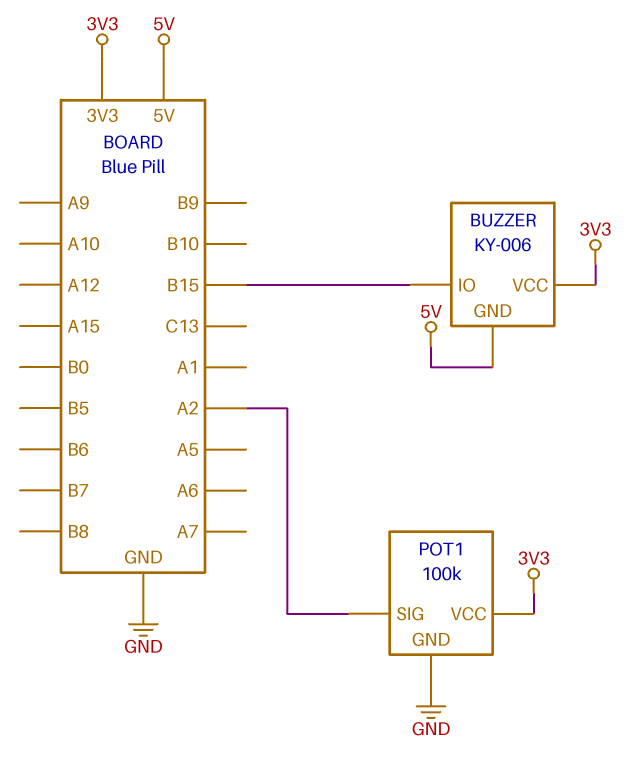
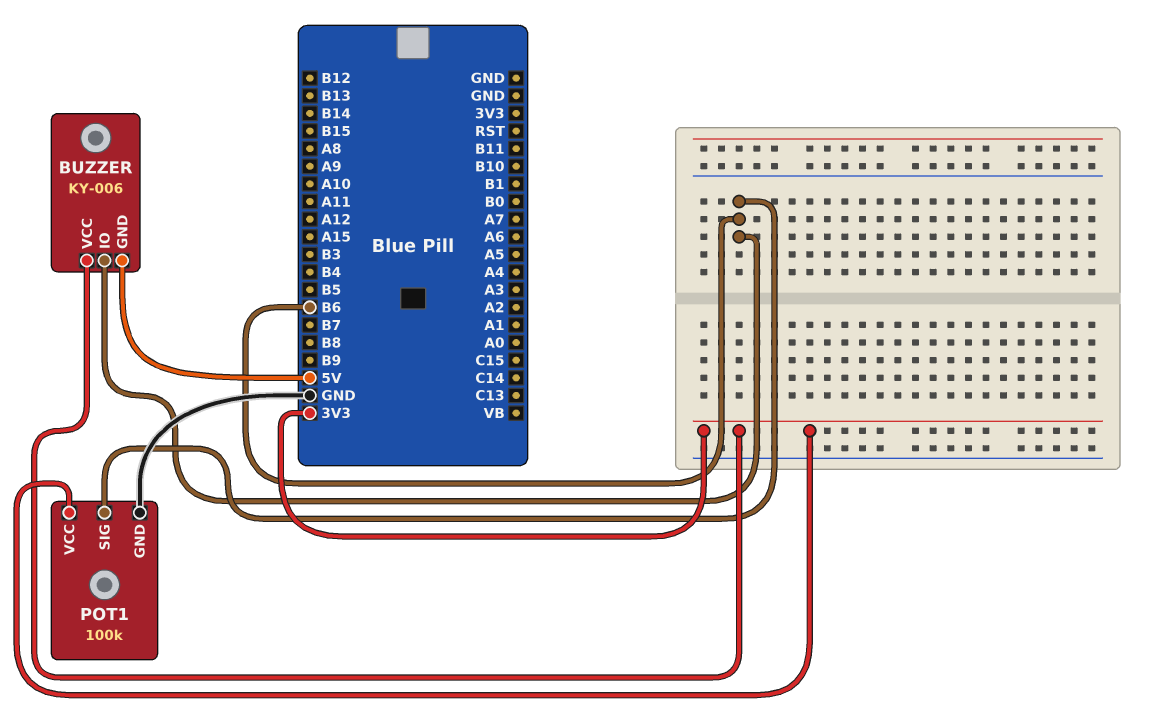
BUZZER pin IO: B15 -> B6
POT1 pin SIG: A2 -> B6

